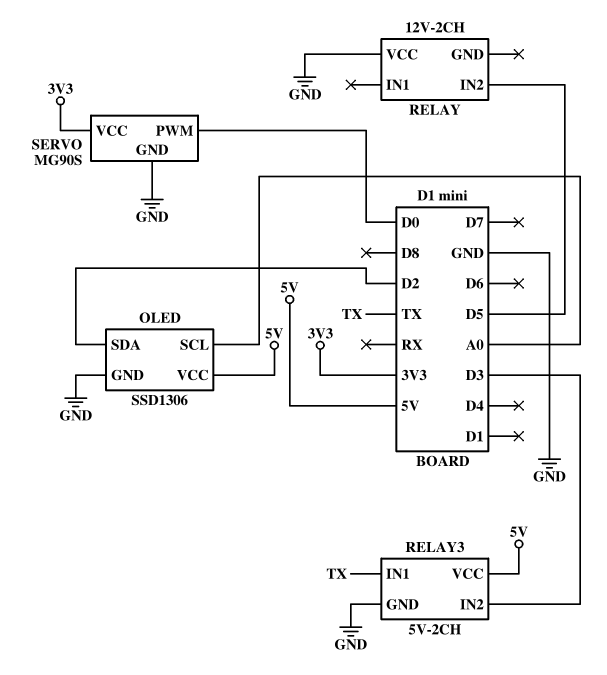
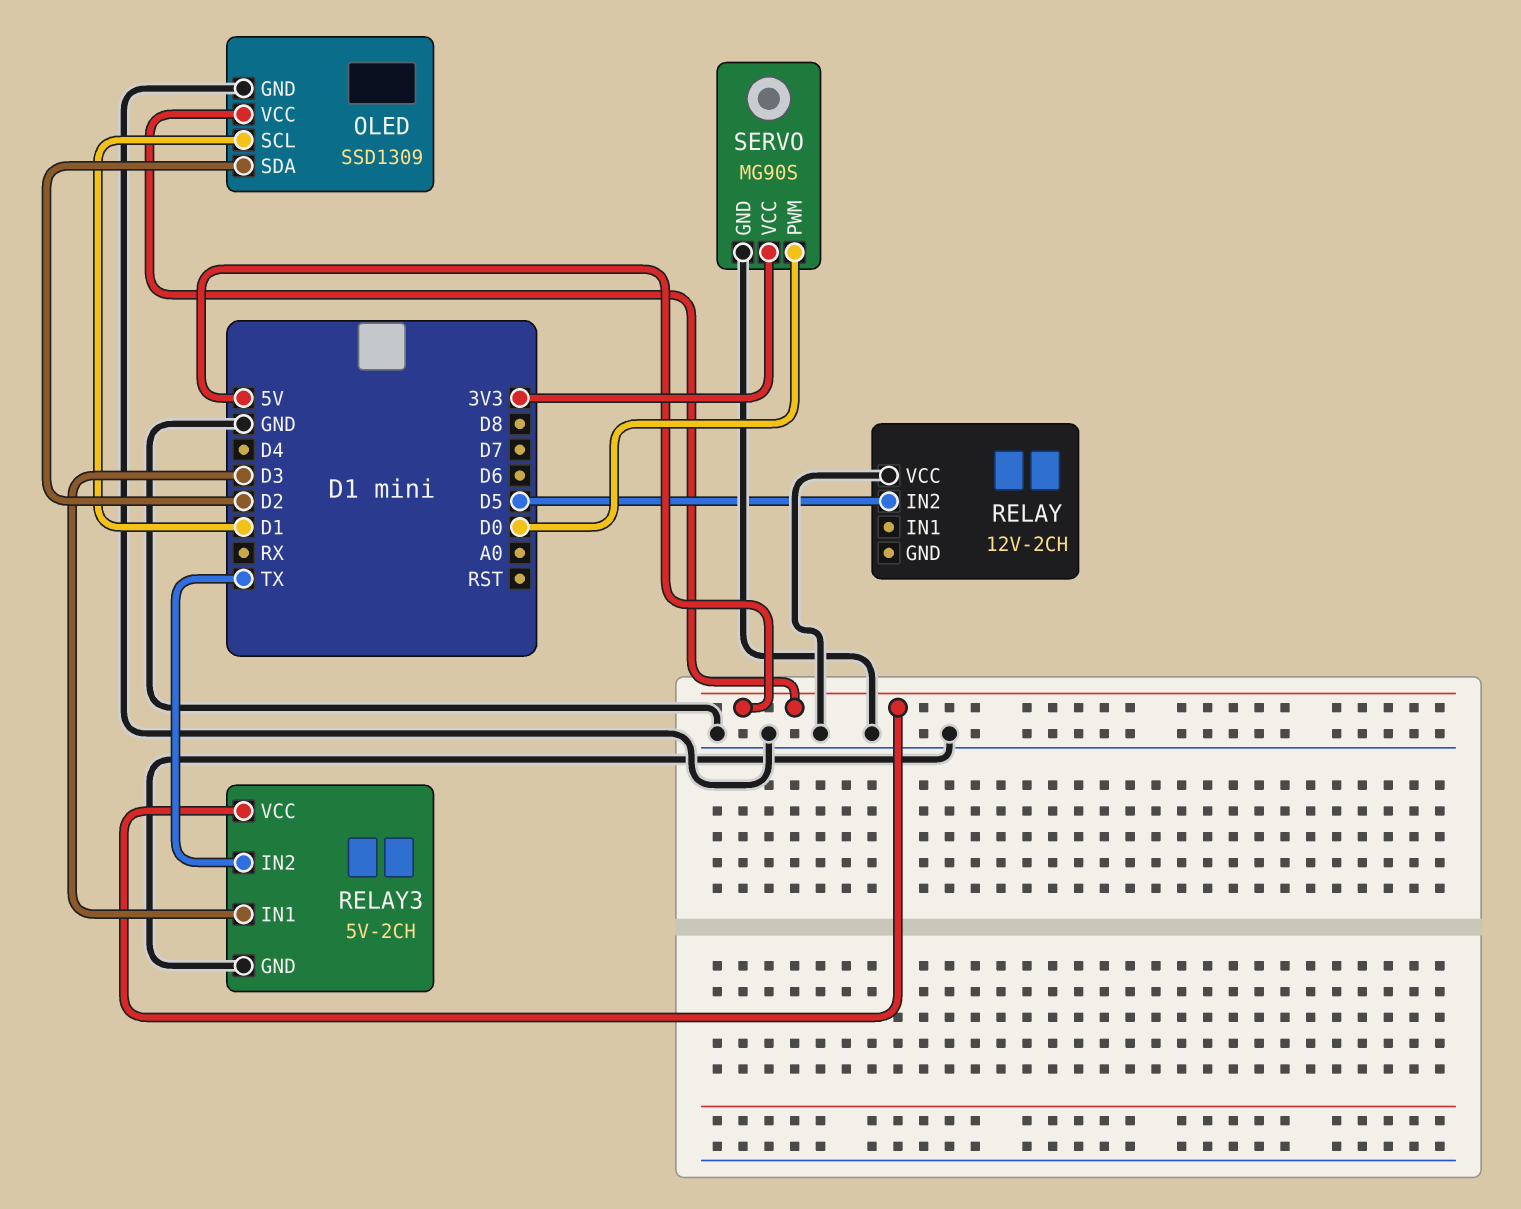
OLED: SSD1306 -> SSD1309
OLED pin SCL: A0 -> D1
RELAY3 pin IN1: TX -> D3
RELAY3 pin IN2: D3 -> TX

